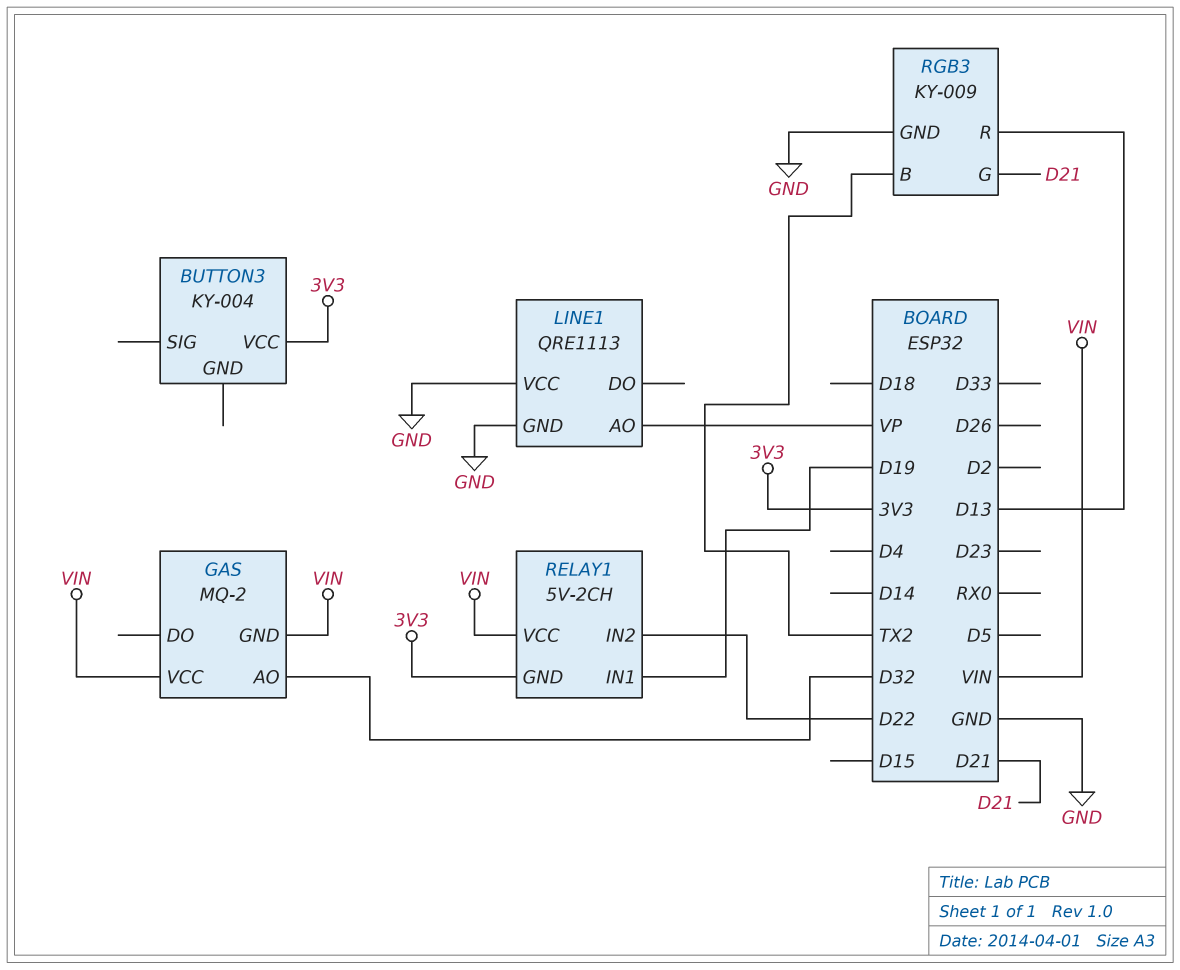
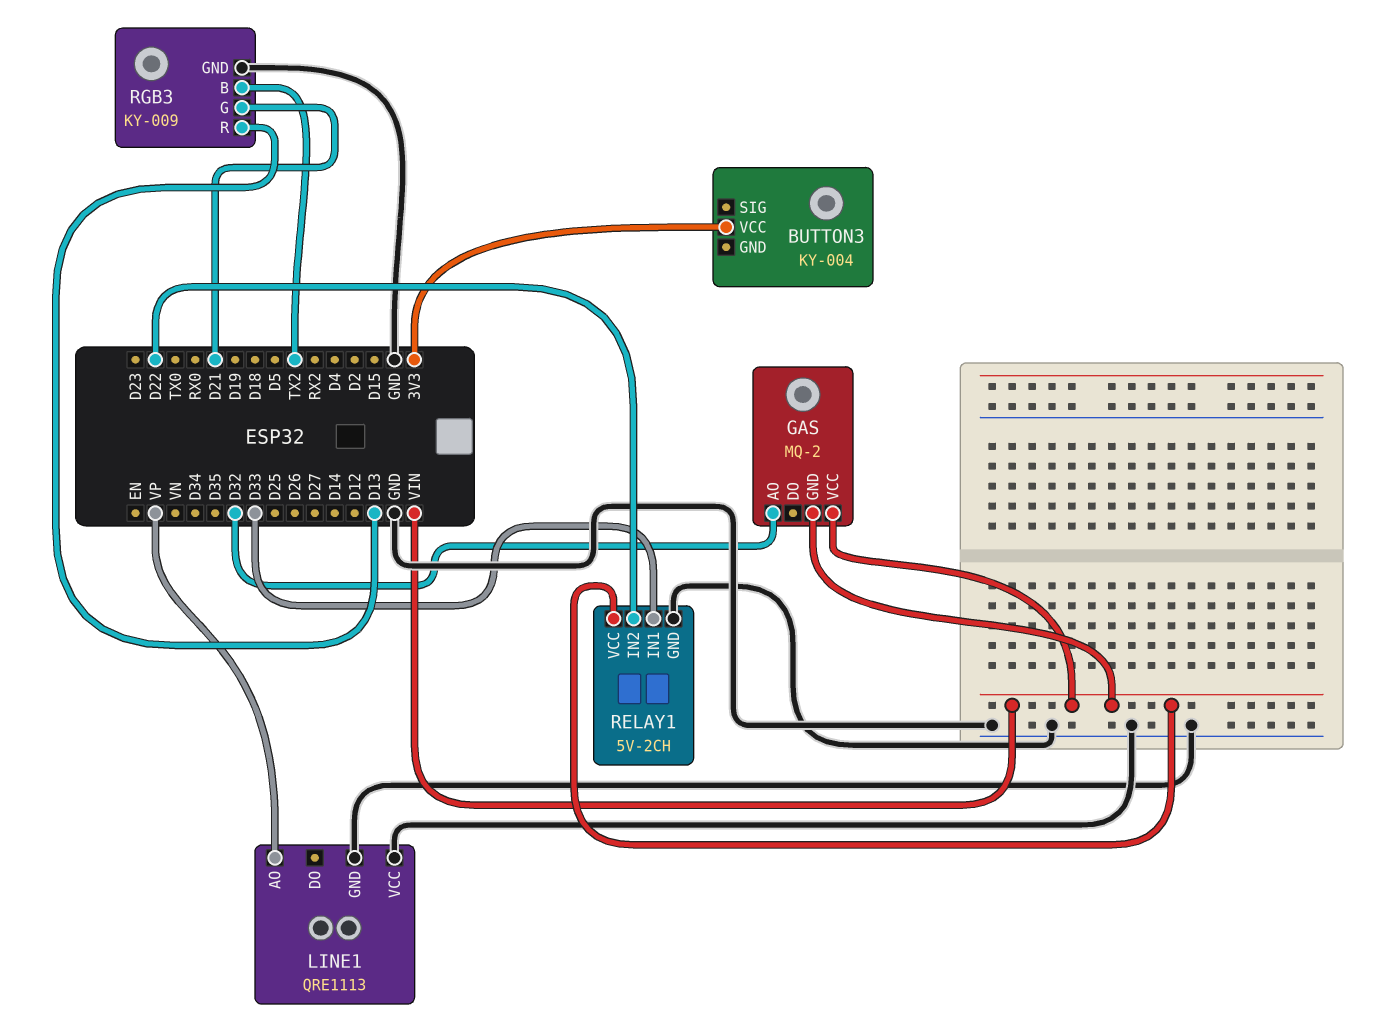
RELAY1 pin GND: 3V3 -> GND
RELAY1 pin IN1: D19 -> D33

